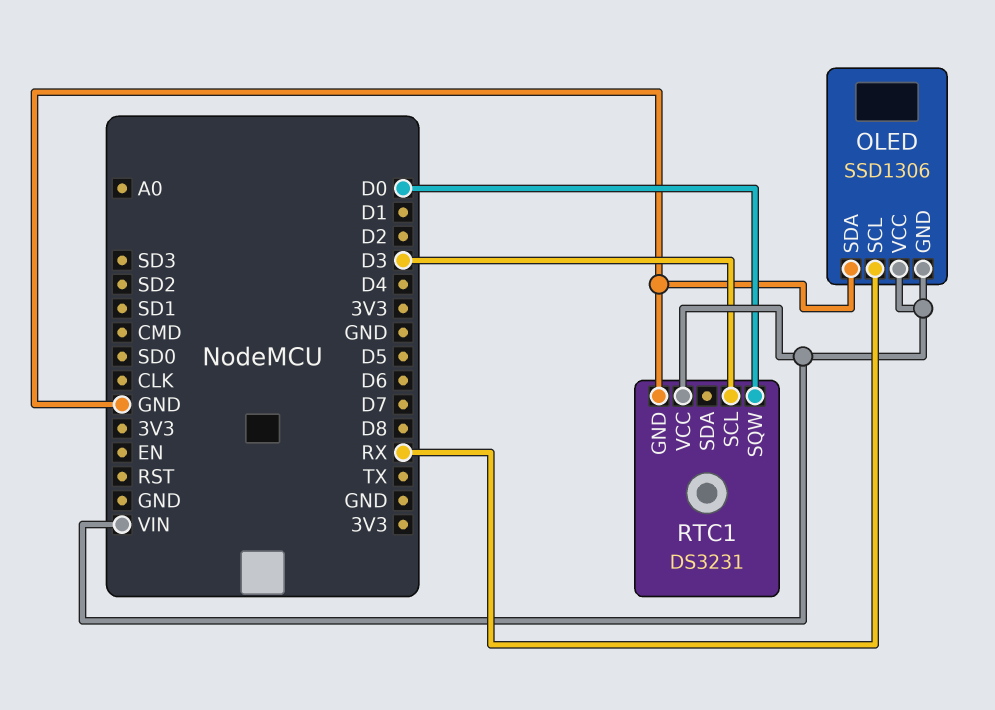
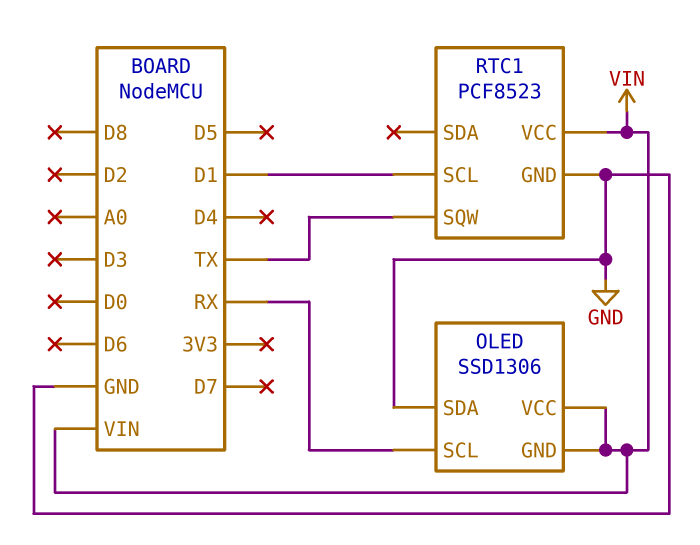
RTC1: DS3231 -> PCF8523
RTC1 pin SCL: D3 -> D1
RTC1 pin SQW: D0 -> TX

